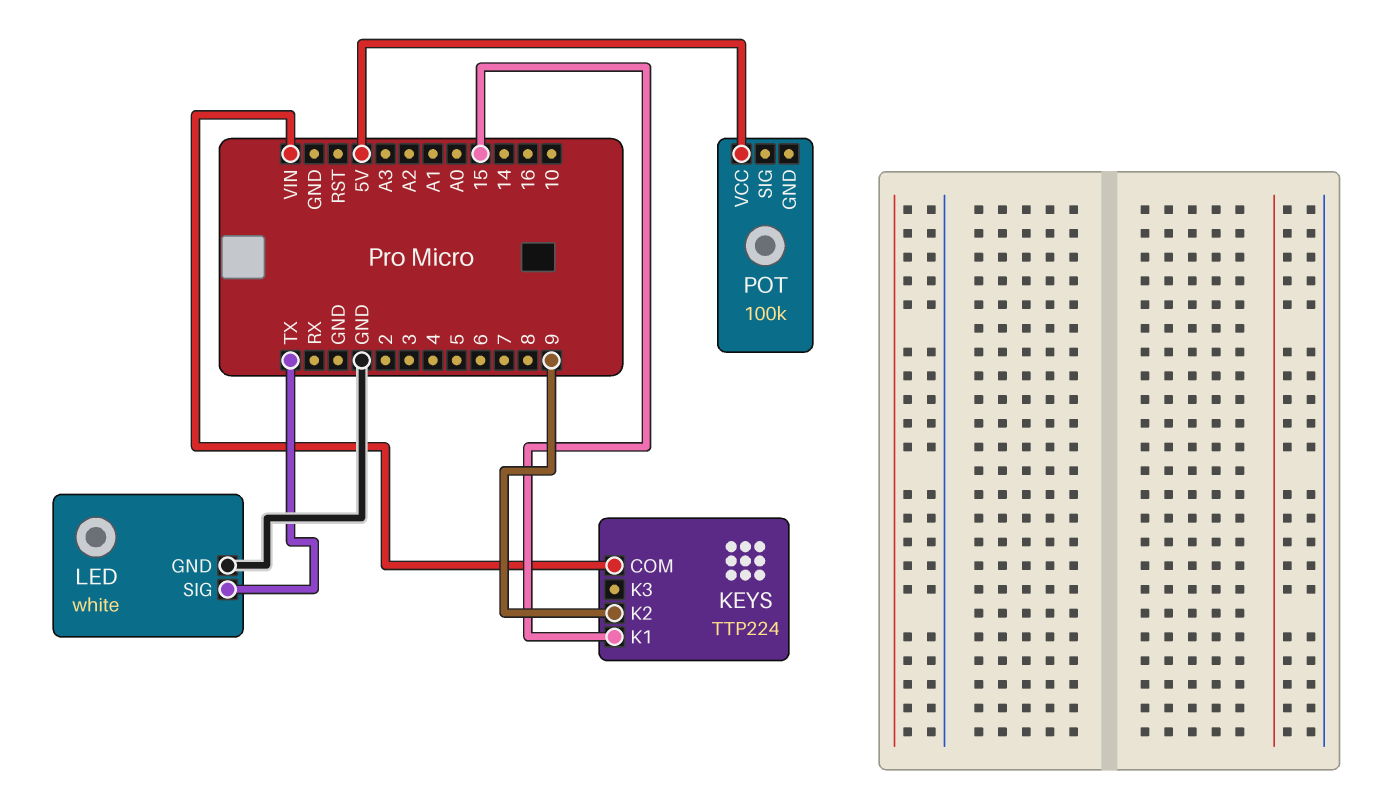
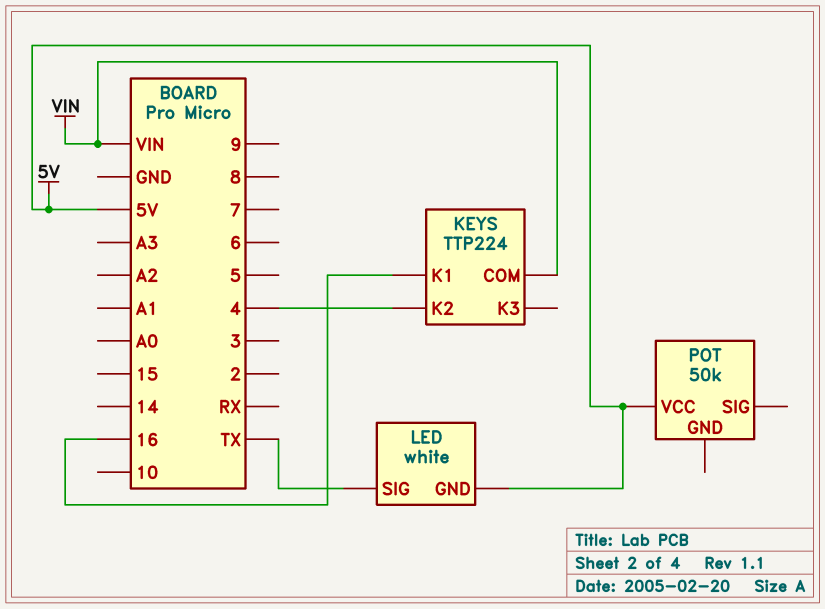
KEYS pin K1: 15 -> 16
KEYS pin K2: 9 -> 4
LED pin GND: GND -> 5V
POT: 100k -> 50k

